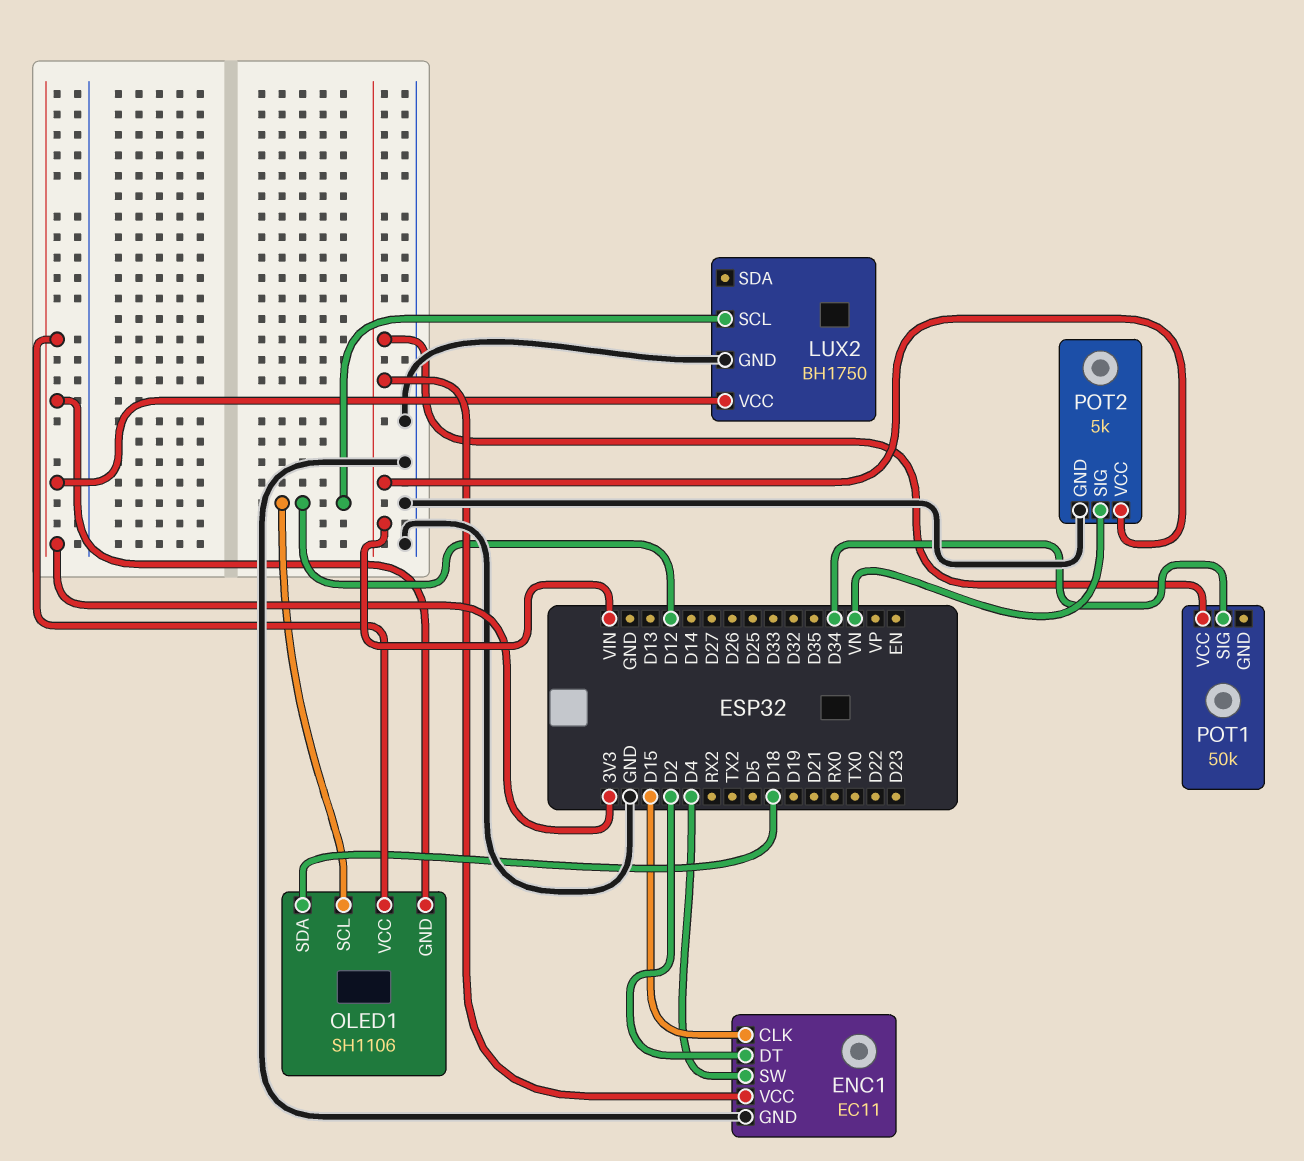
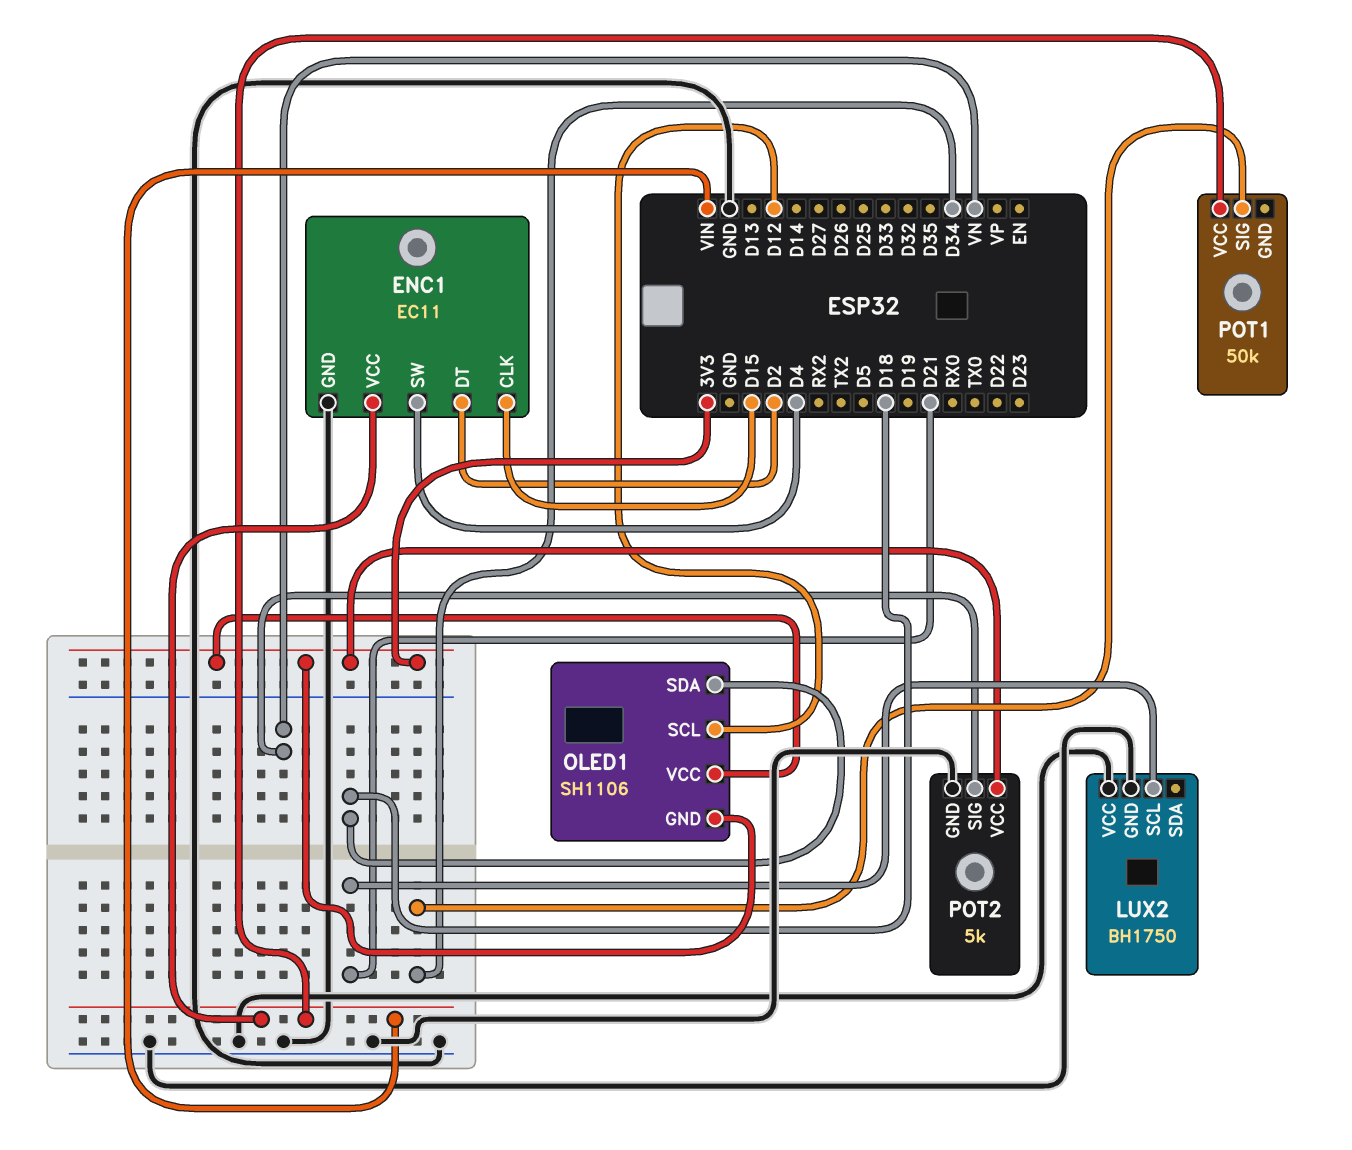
LUX2 pin SCL: D12 -> D21
LUX2 pin VCC: 3V3 -> GND
POT2 pin VCC: VIN -> 3V3

